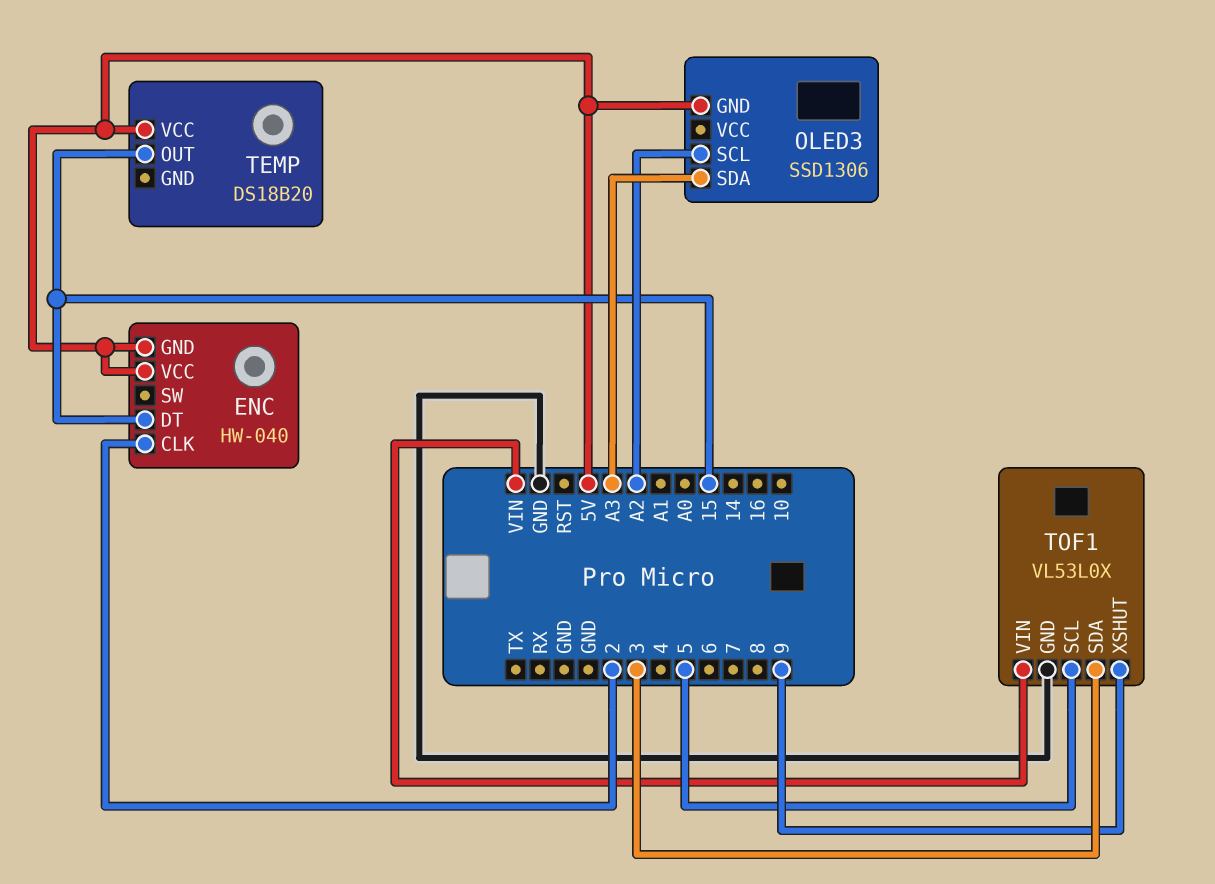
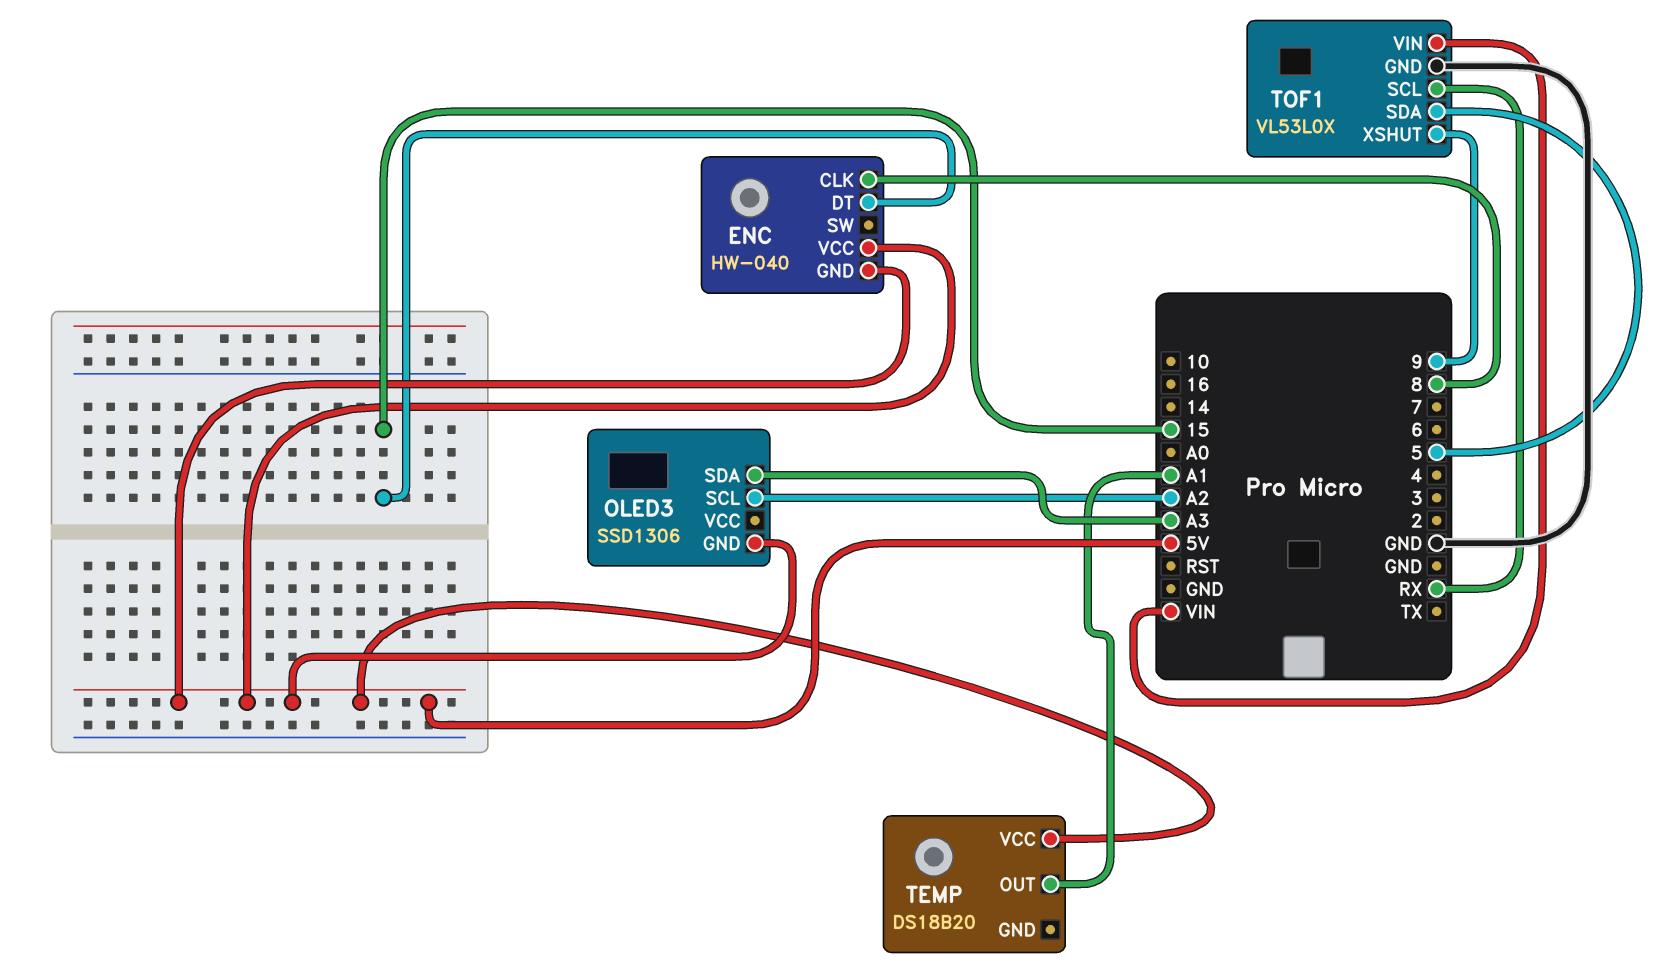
ENC pin CLK: 2 -> 8
TEMP pin OUT: 15 -> A1
TOF1 pin SCL: 5 -> RX
TOF1 pin SDA: 3 -> 5

